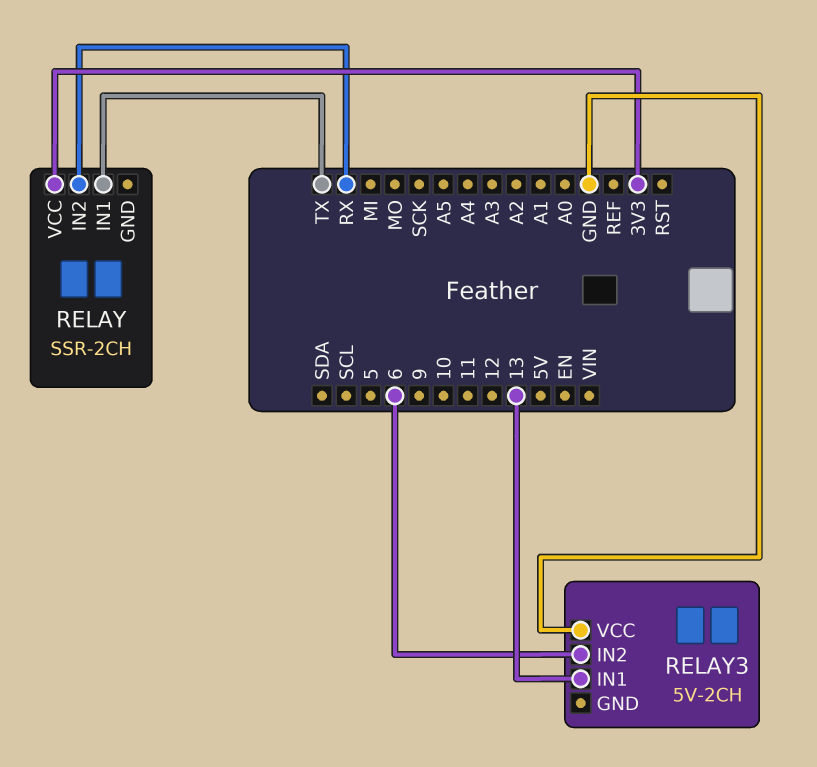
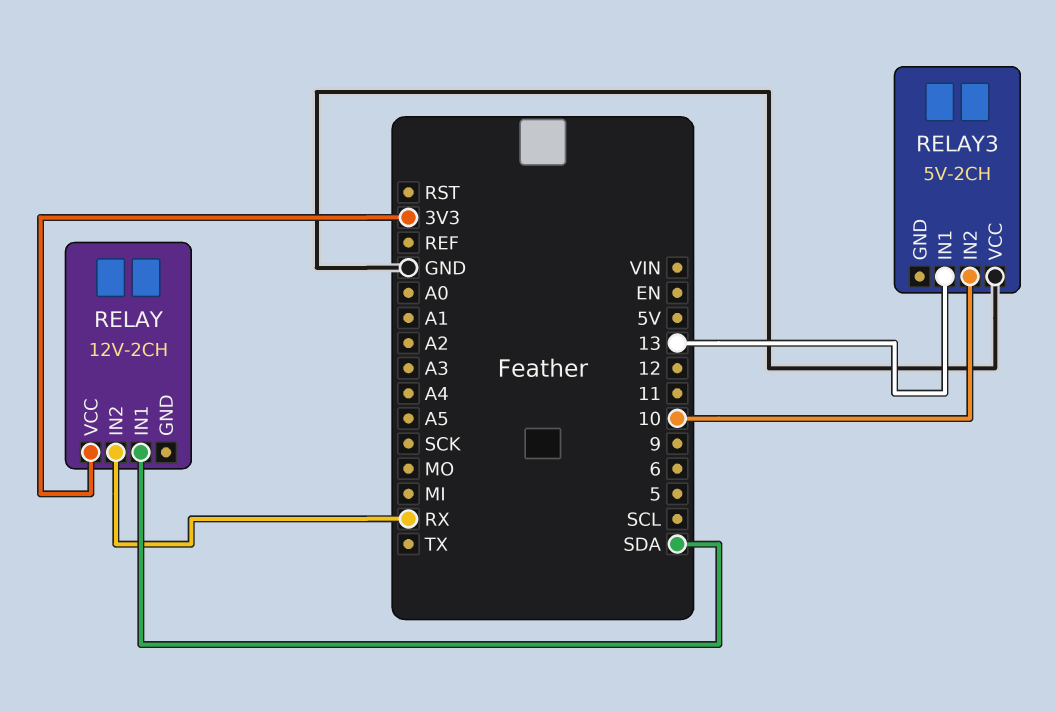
RELAY: SSR-2CH -> 12V-2CH
RELAY pin IN1: TX -> SDA
RELAY3 pin IN2: 6 -> 10

